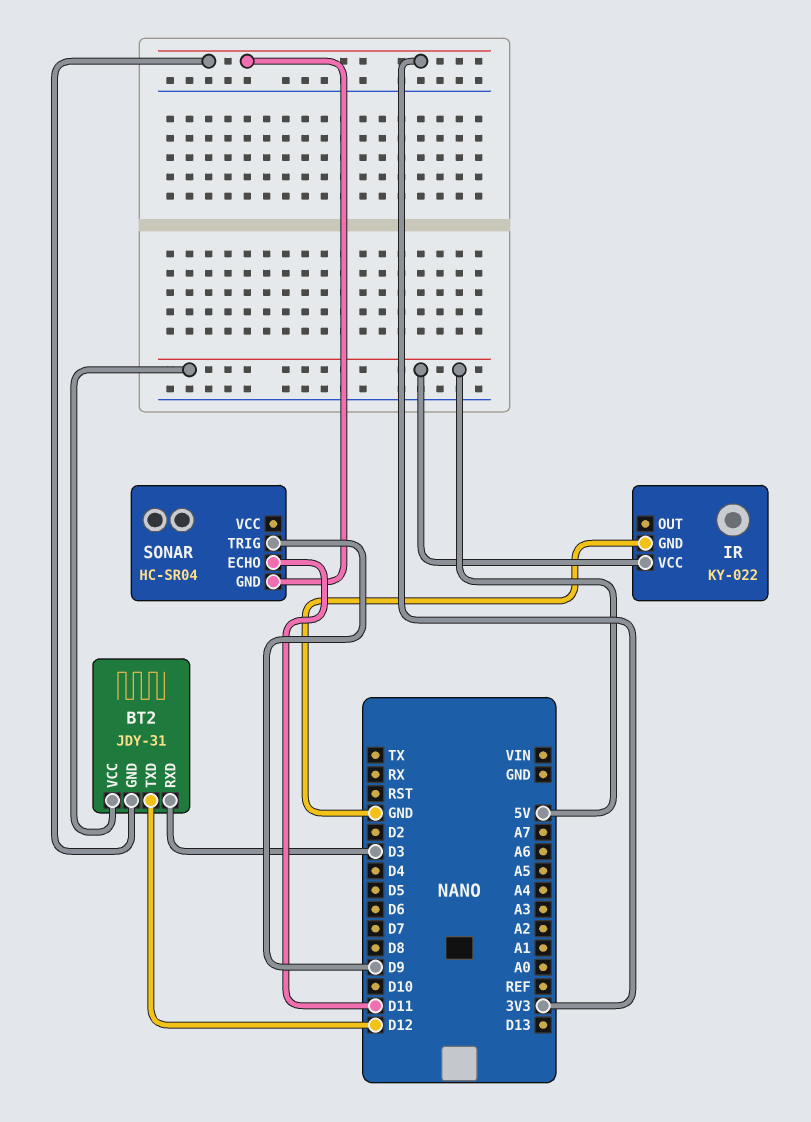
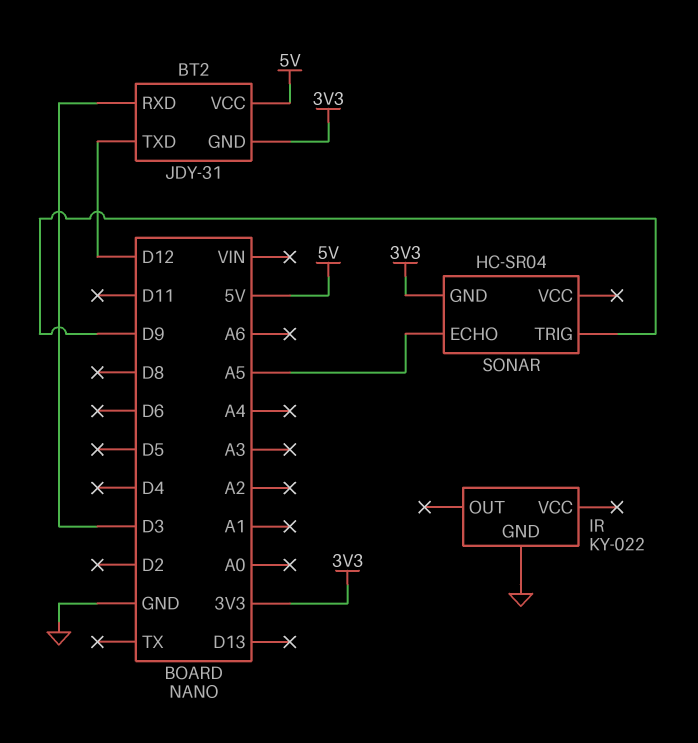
IR pin VCC: 5V -> none
SONAR pin ECHO: D11 -> A5

